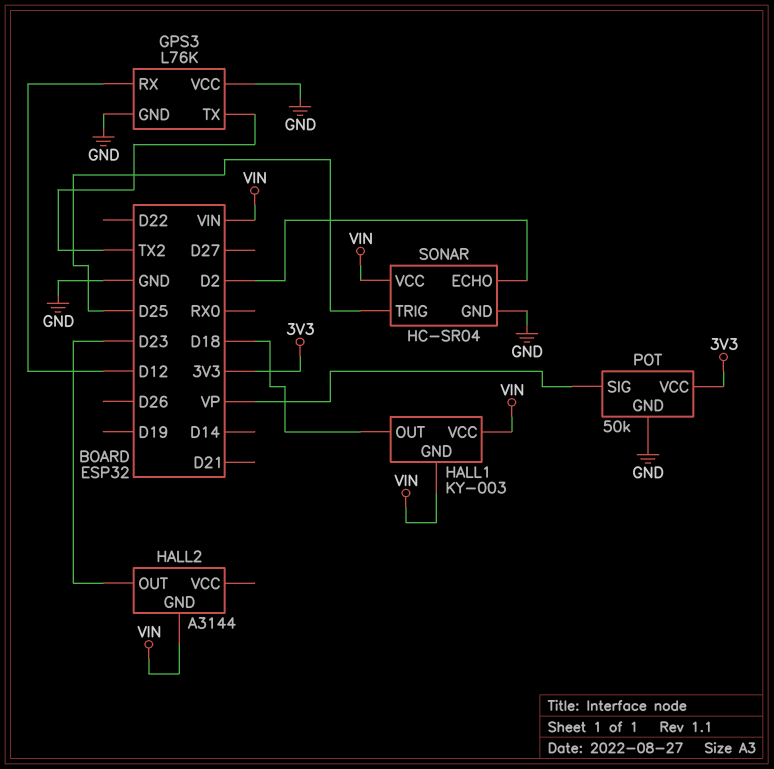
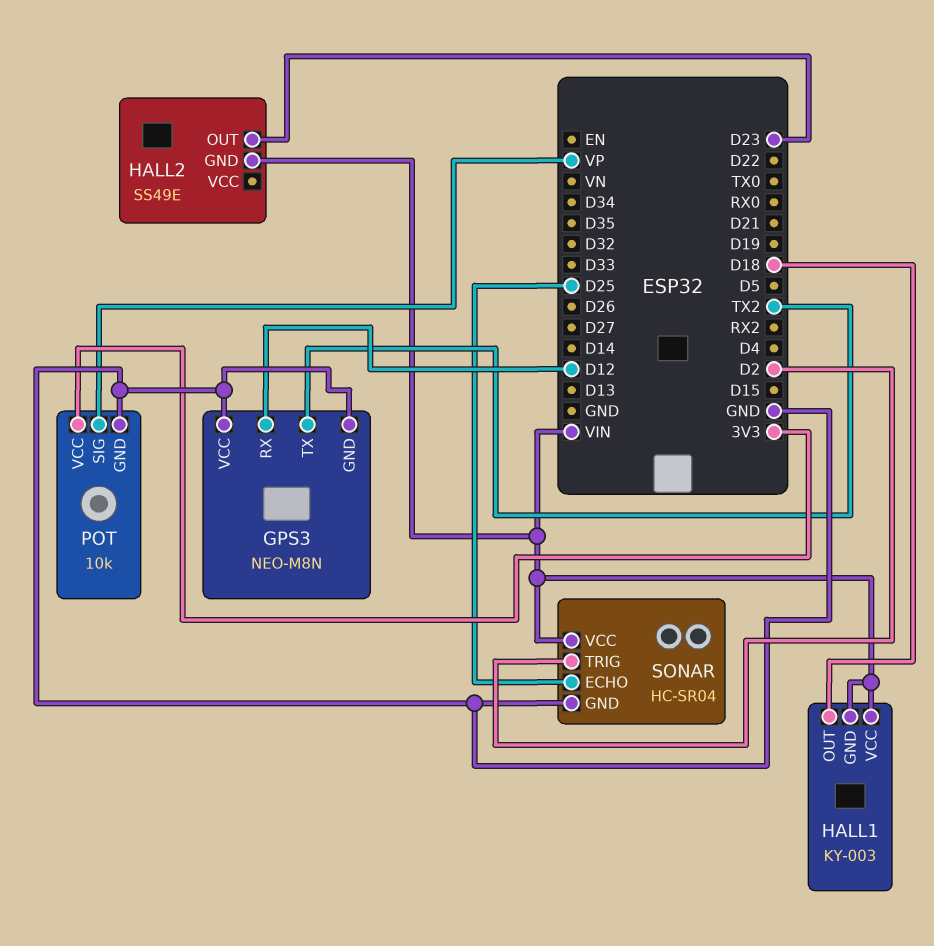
GPS3: L76K -> NEO-M8N
HALL2: A3144 -> SS49E
POT: 50k -> 10k
SONAR pin ECHO: D2 -> D25
SONAR pin TRIG: D25 -> D2

